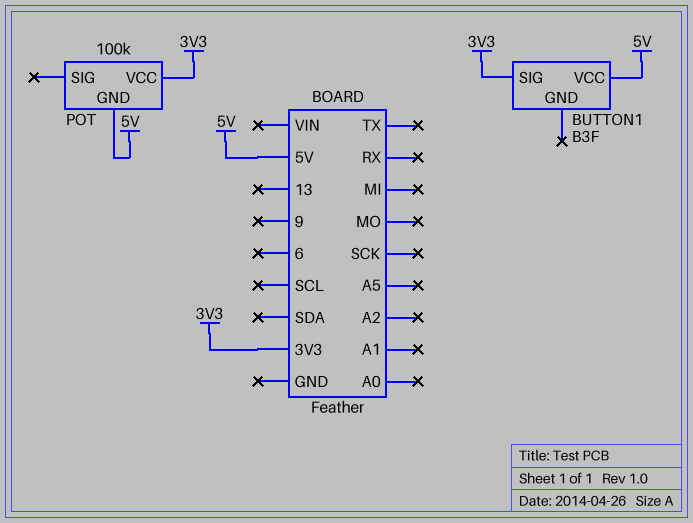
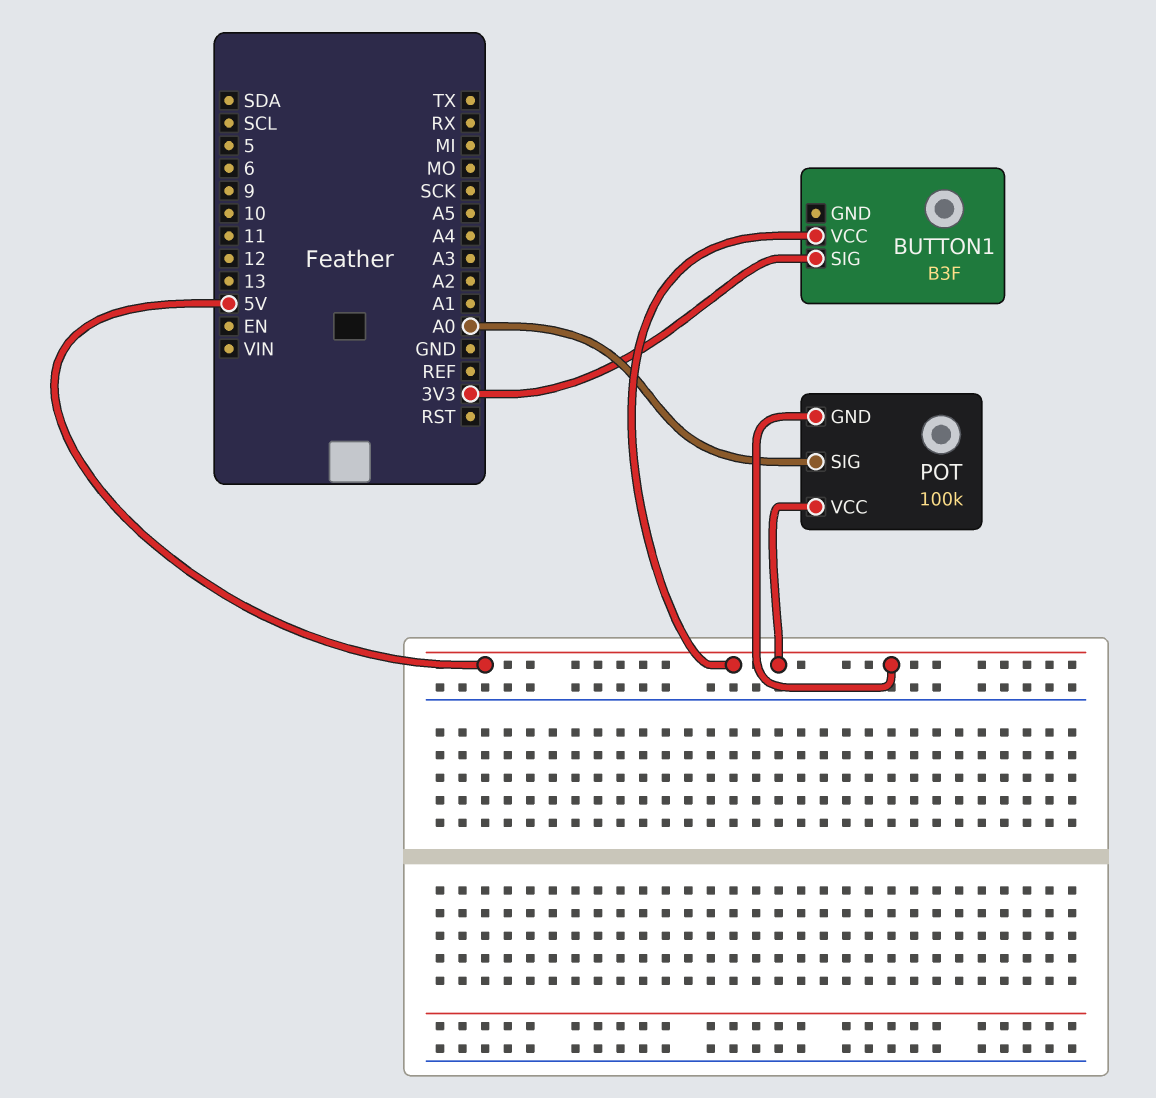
POT pin SIG: none -> A0
POT pin VCC: 3V3 -> 5V

